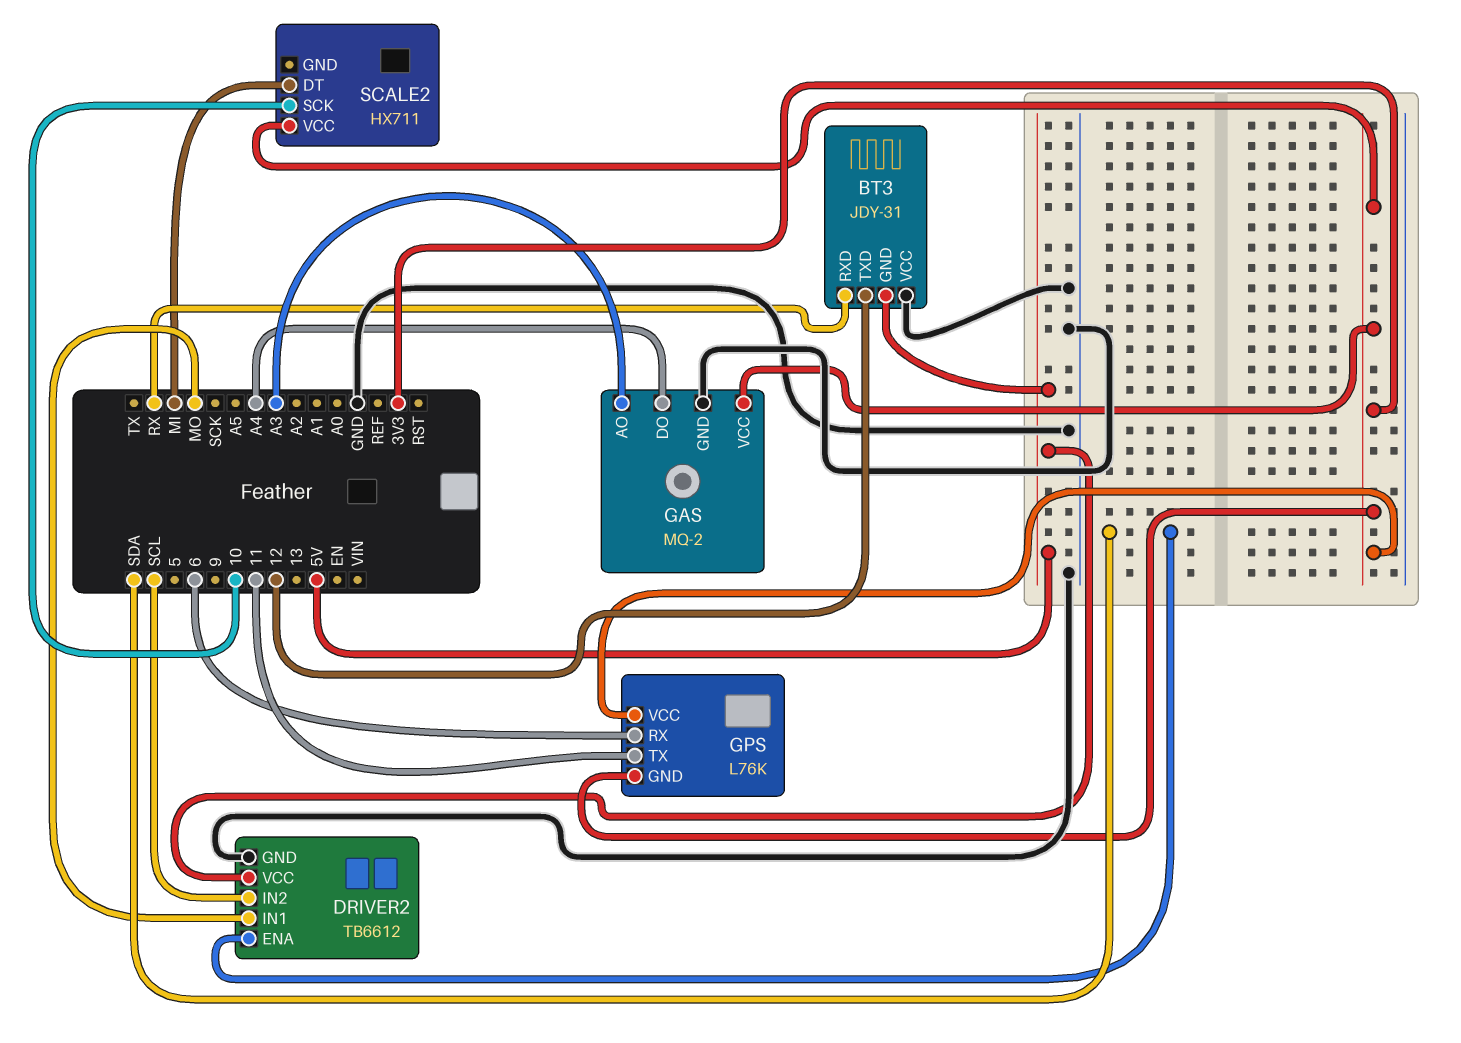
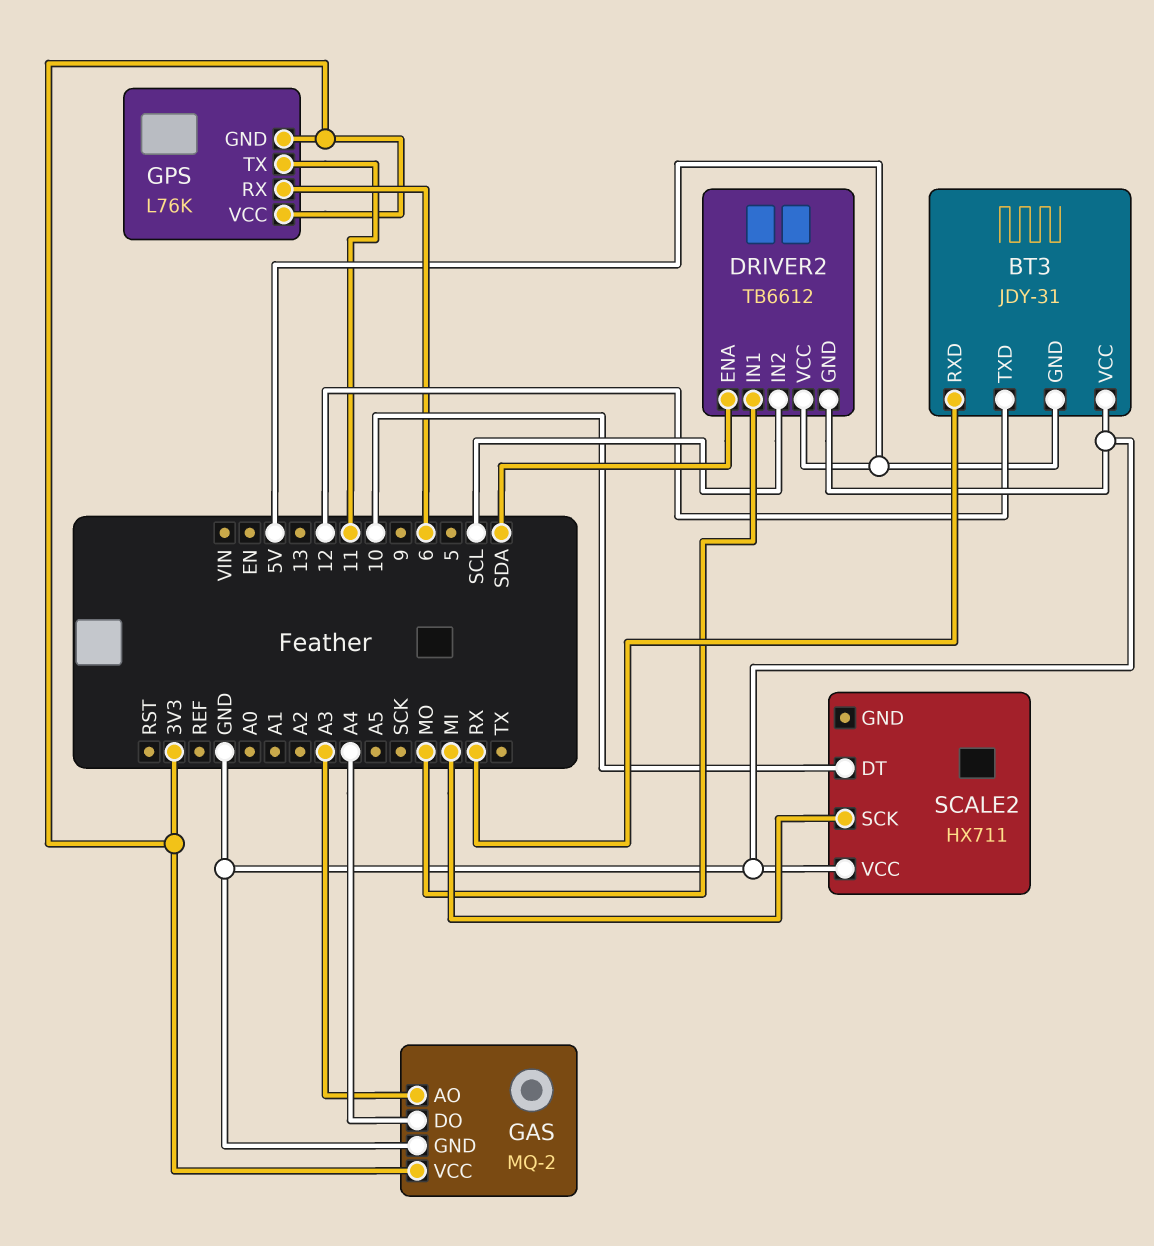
SCALE2 pin DT: MI -> 10
SCALE2 pin SCK: 10 -> MI
SCALE2 pin VCC: 3V3 -> GND

